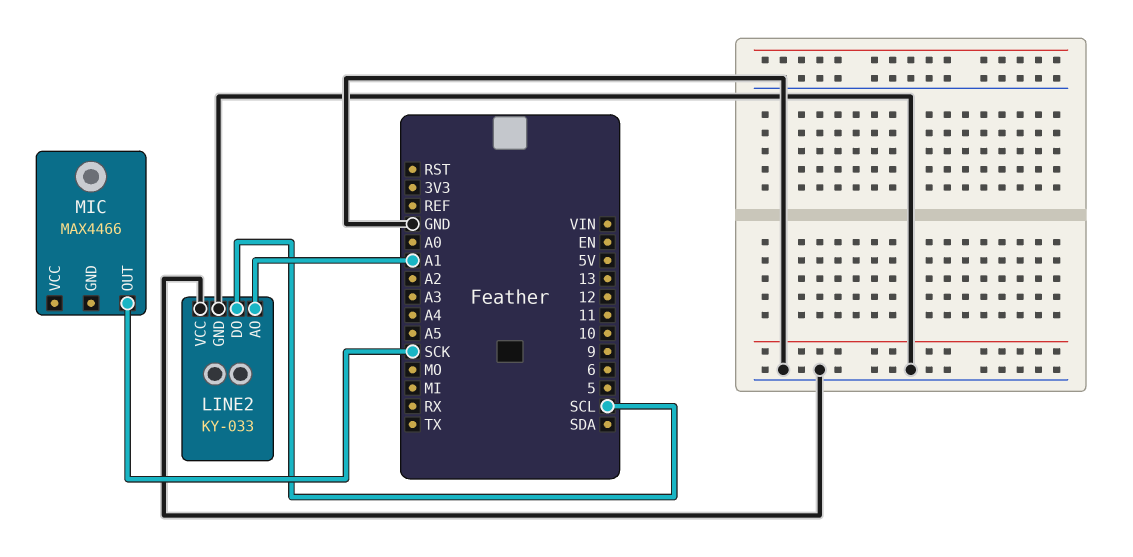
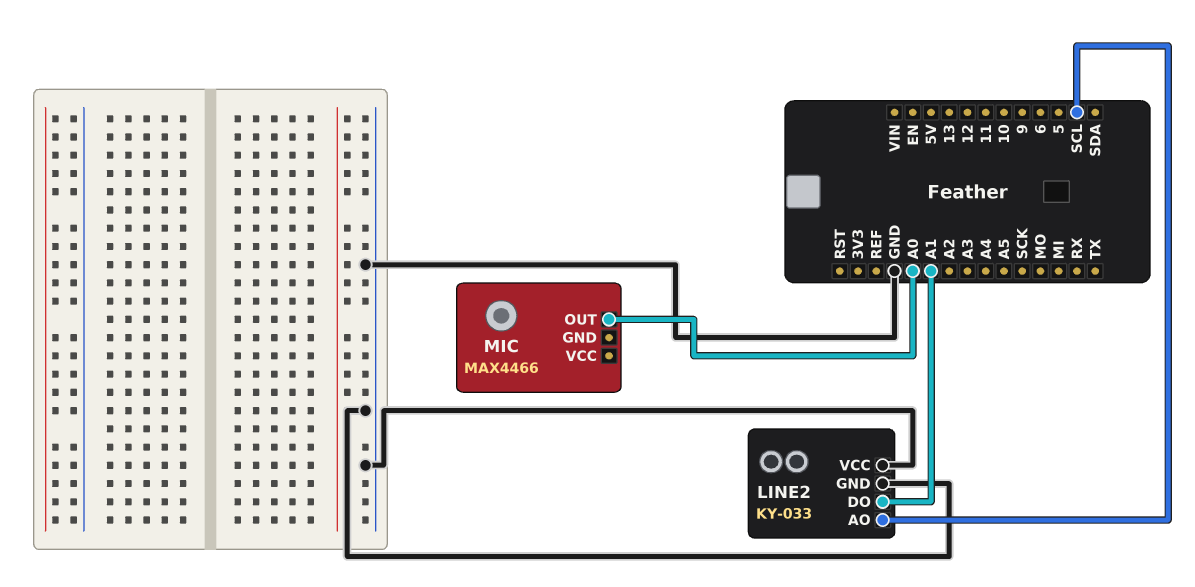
LINE2 pin AO: A1 -> SCL
LINE2 pin DO: SCL -> A1
MIC pin OUT: SCK -> A0

